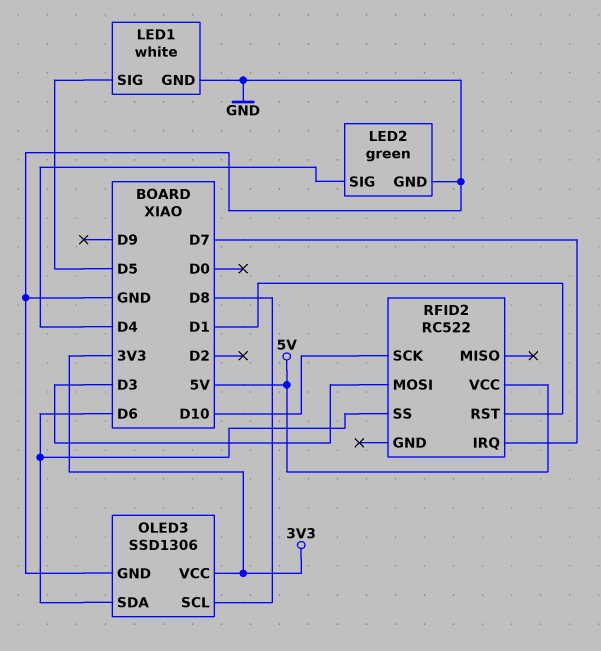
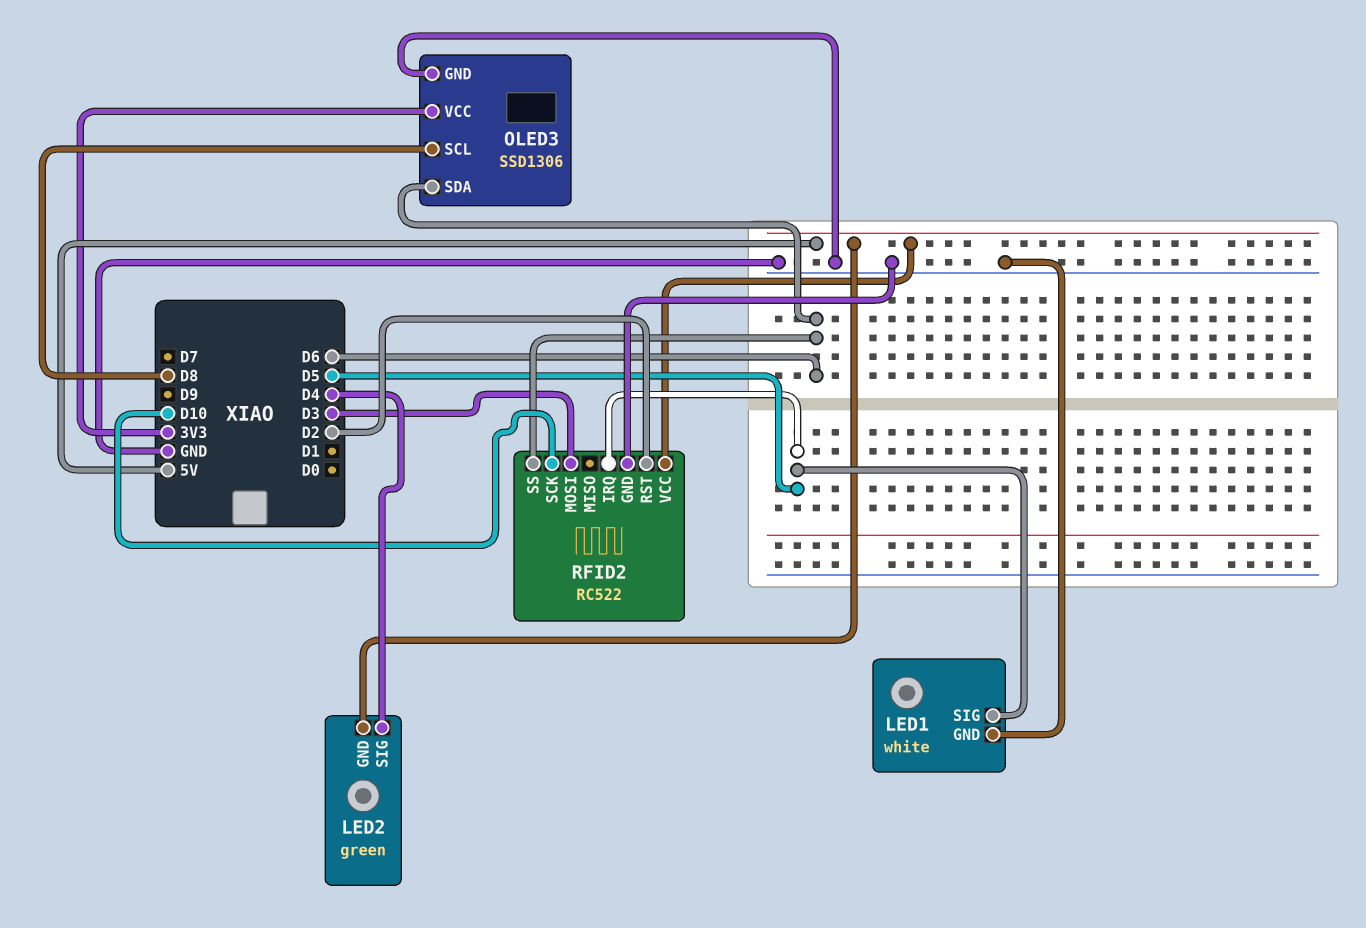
LED2 pin GND: GND -> 5V
RFID2 pin GND: none -> GND
RFID2 pin IRQ: D7 -> D5
RFID2 pin RST: D1 -> D2

